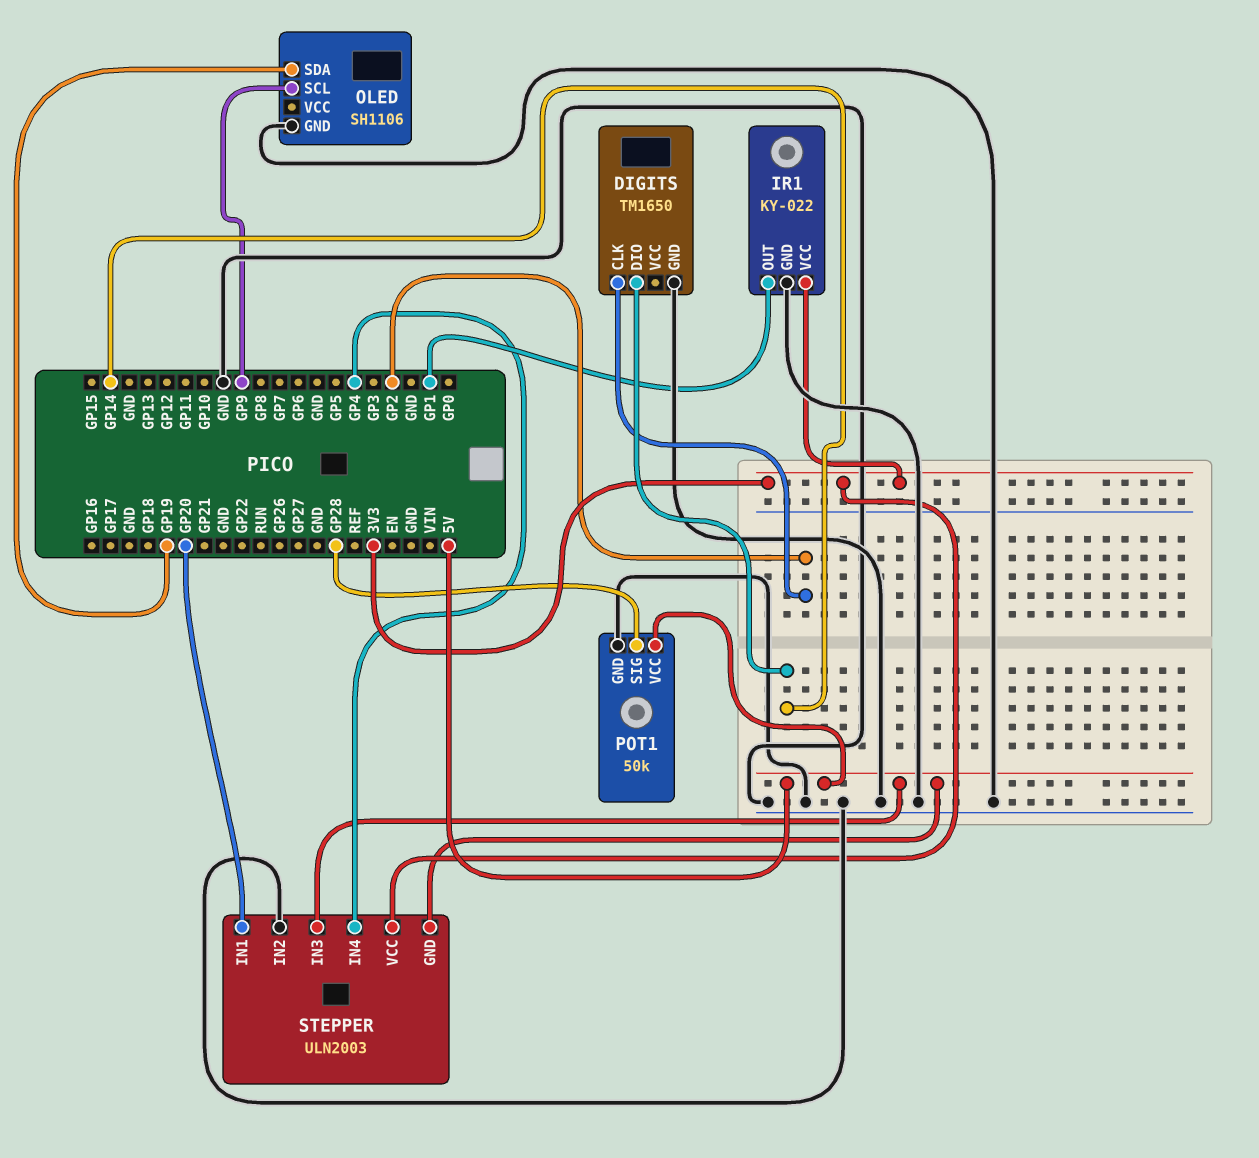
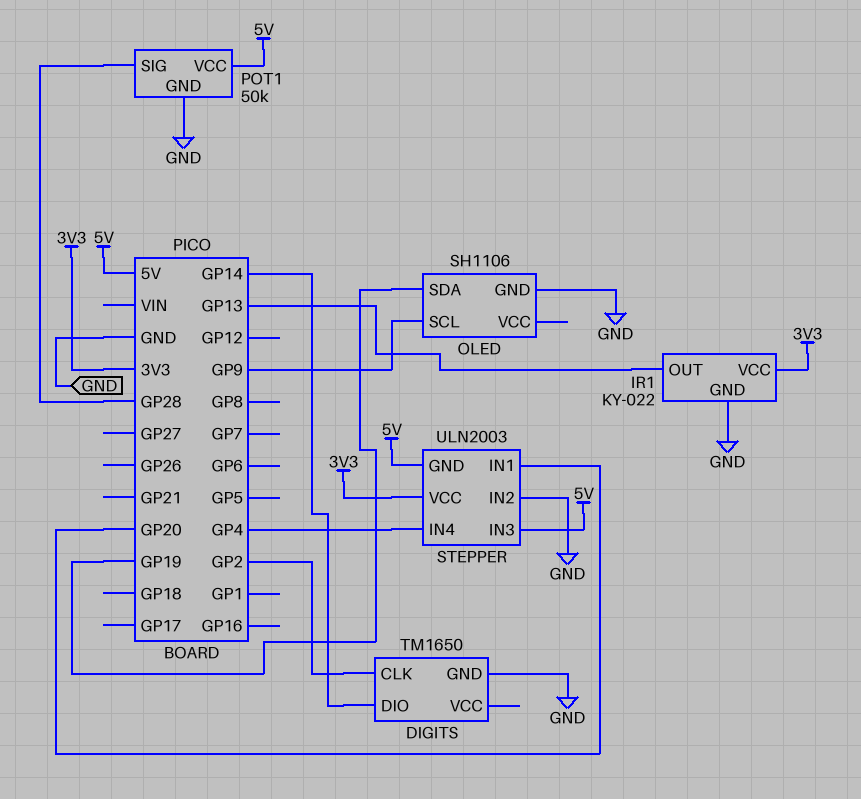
IR1 pin OUT: GP1 -> GP13

